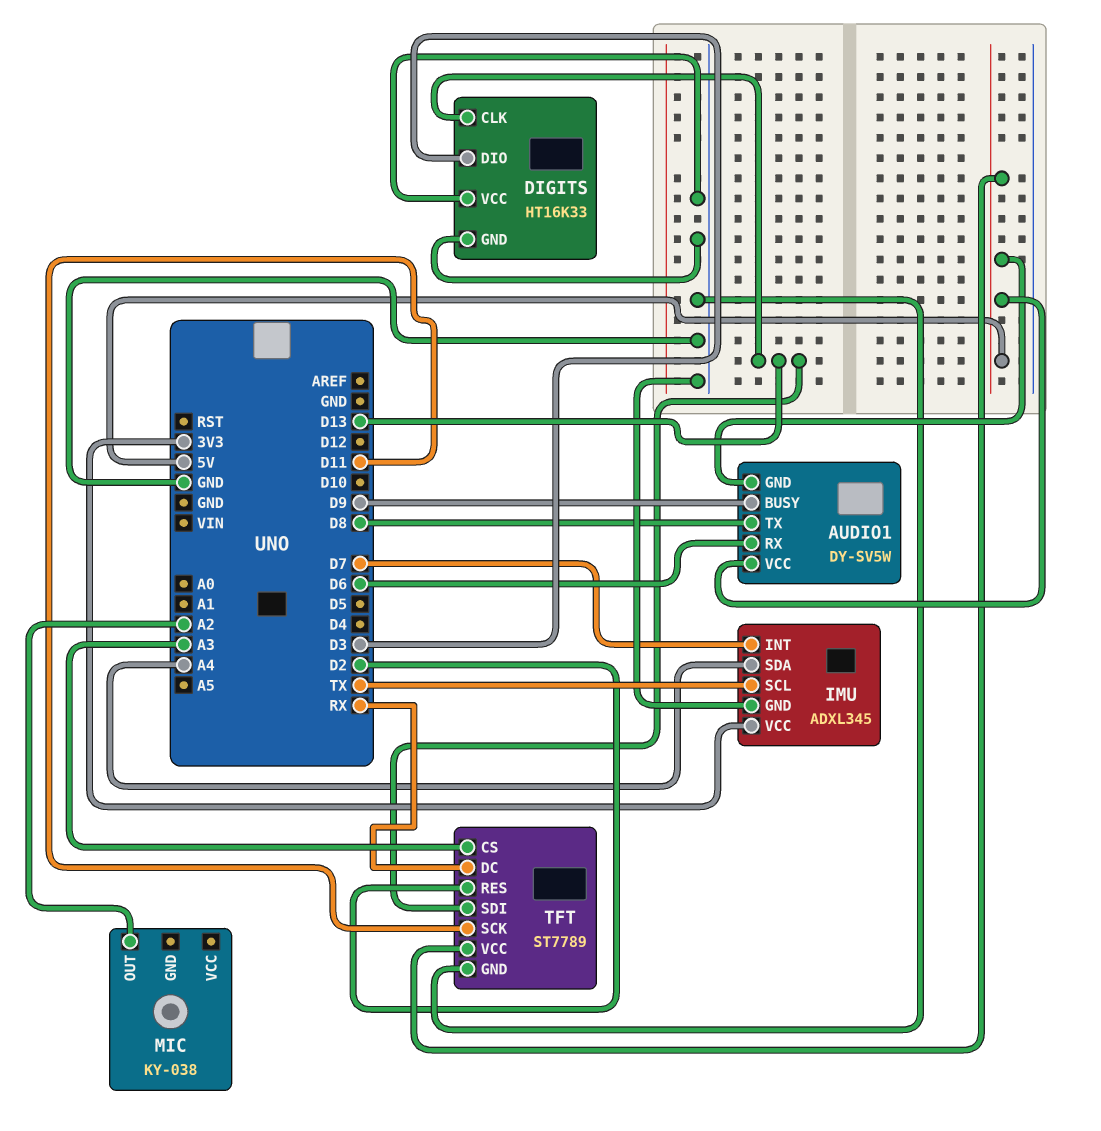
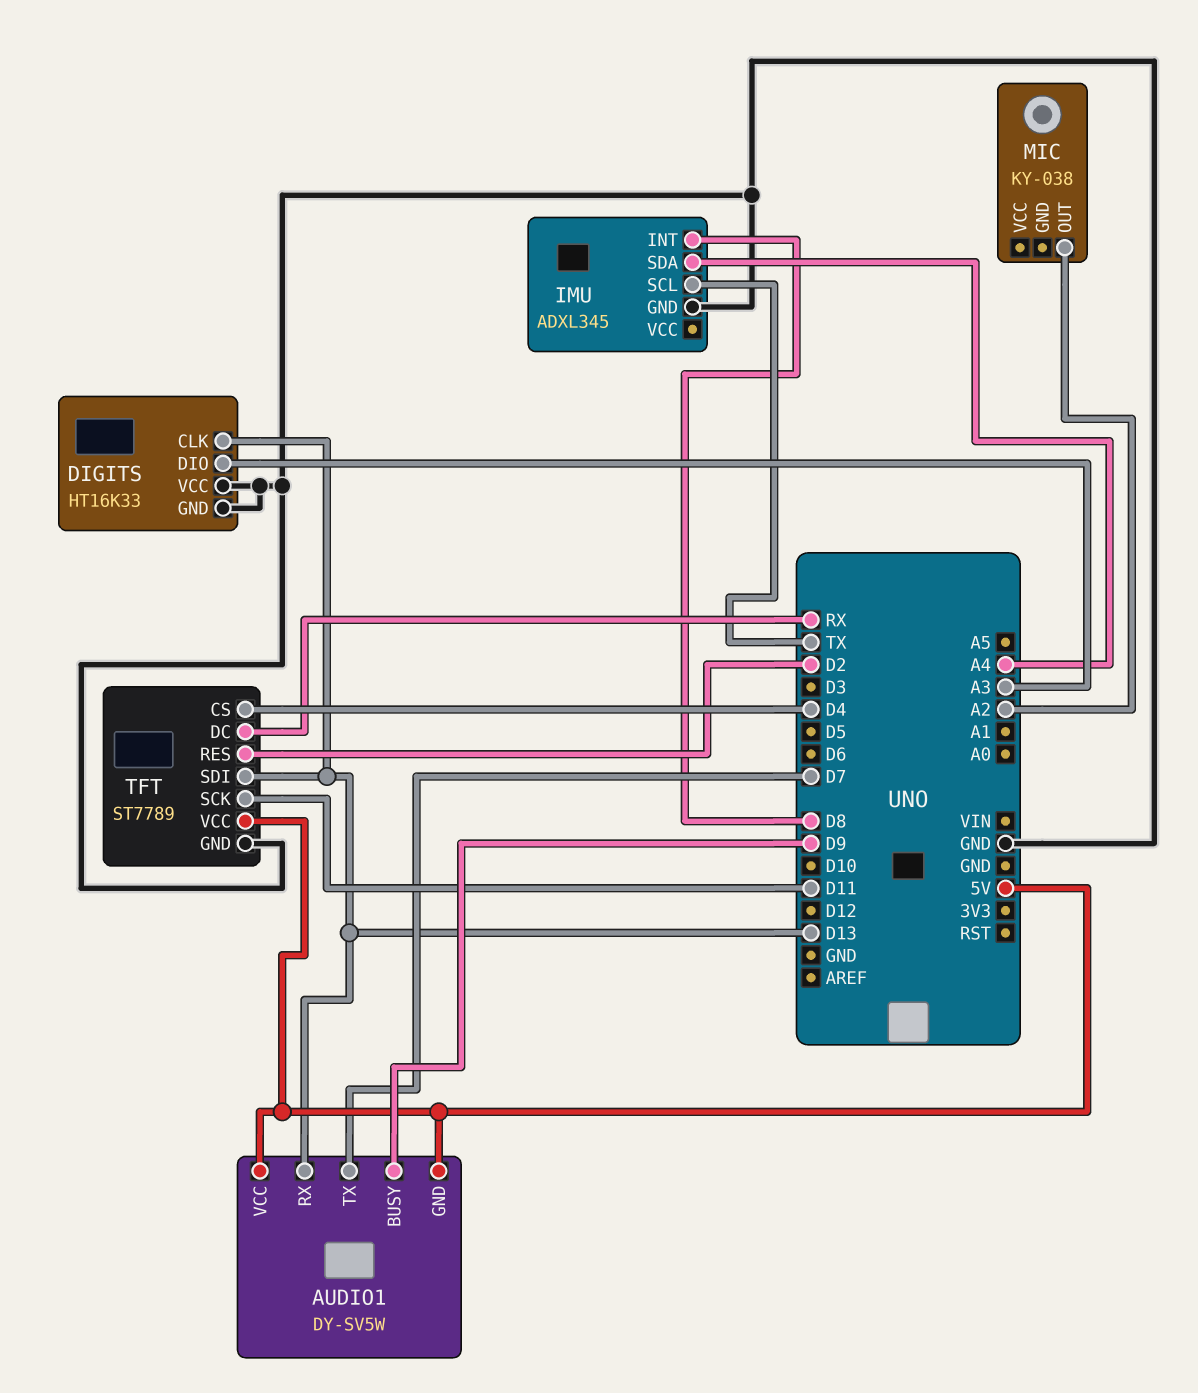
AUDIO1 pin RX: D6 -> D13
AUDIO1 pin TX: D8 -> D7
DIGITS pin DIO: D3 -> A3
IMU pin INT: D7 -> D8
IMU pin VCC: 3V3 -> none
TFT pin CS: A3 -> D4

